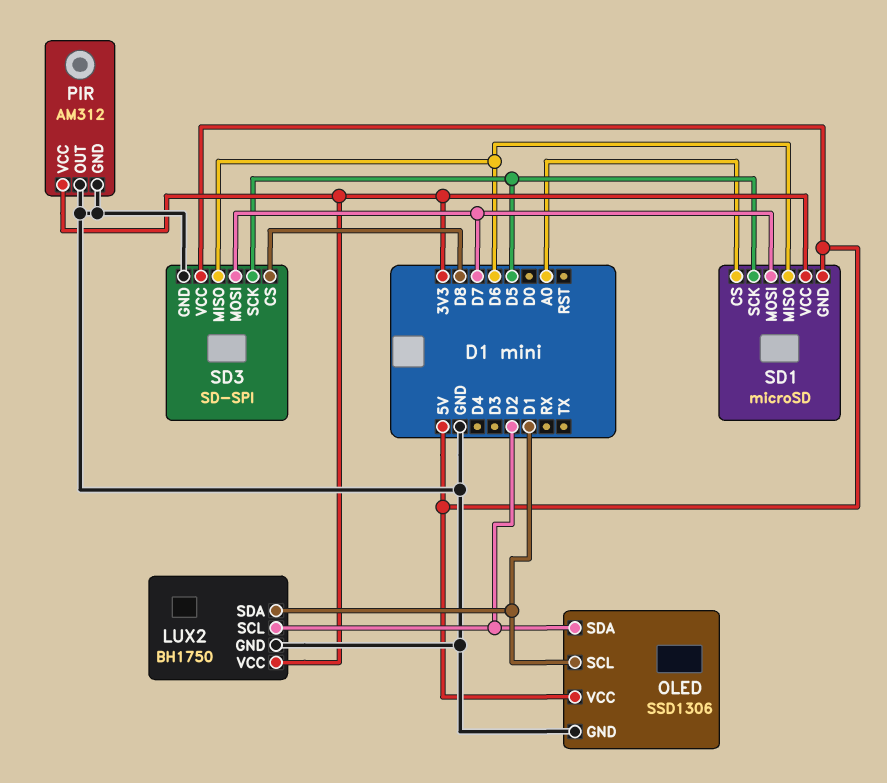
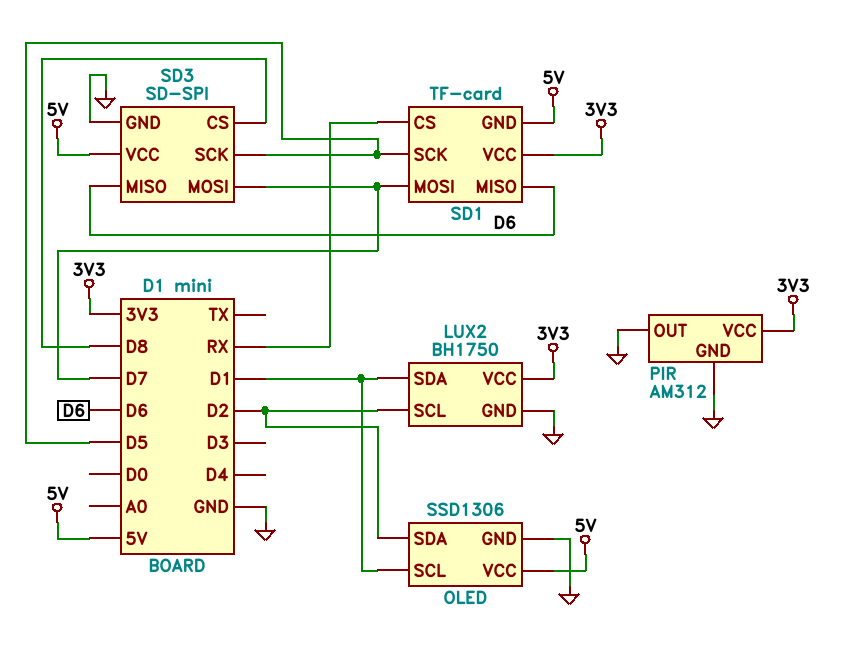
SD1: microSD -> TF-card
SD1 pin CS: A0 -> RX

